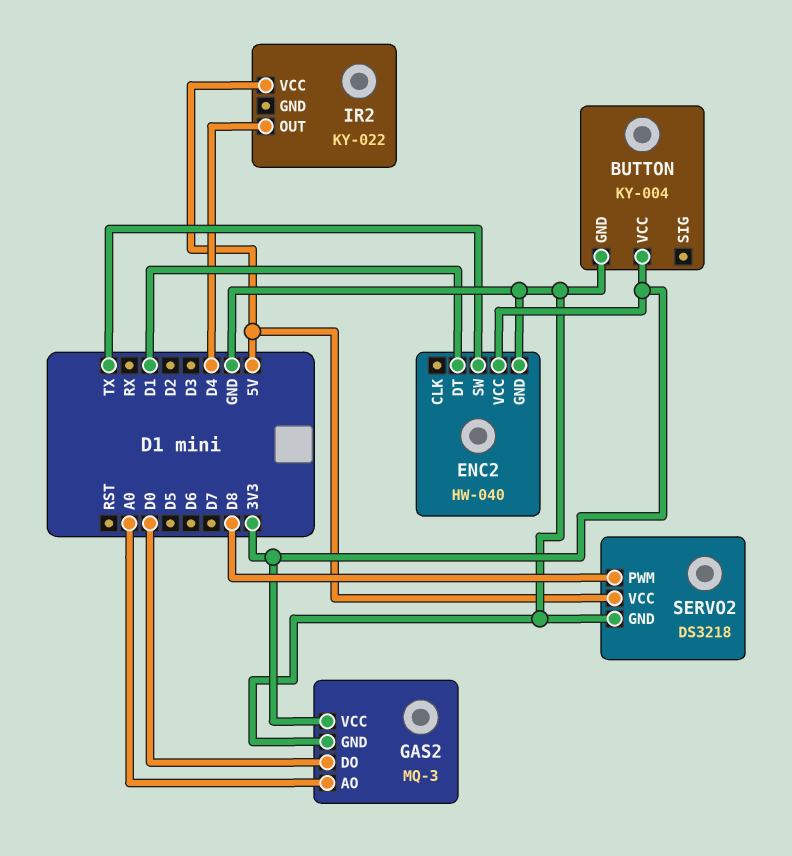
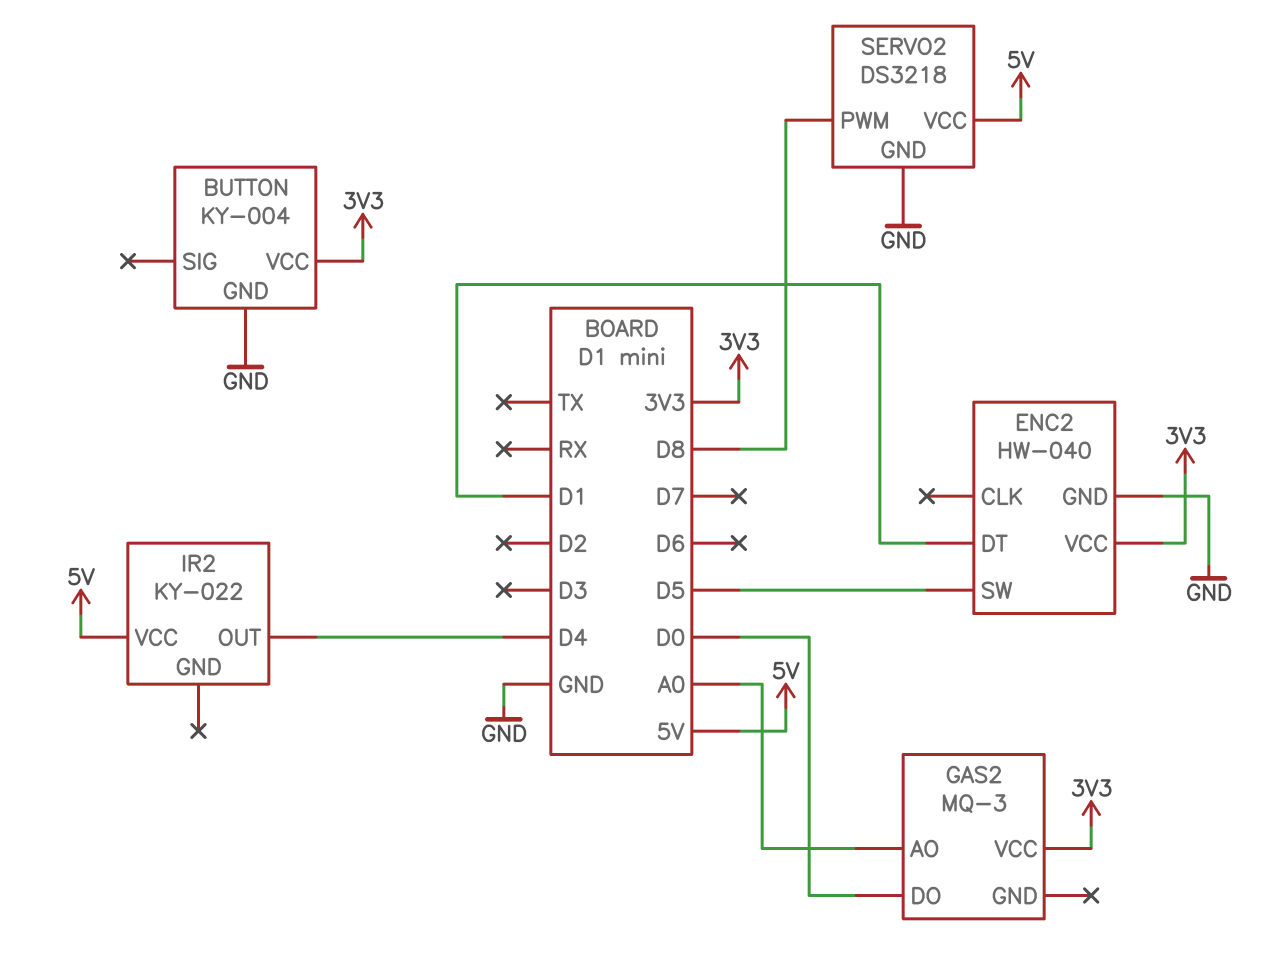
ENC2 pin SW: TX -> D5
GAS2 pin GND: GND -> none

